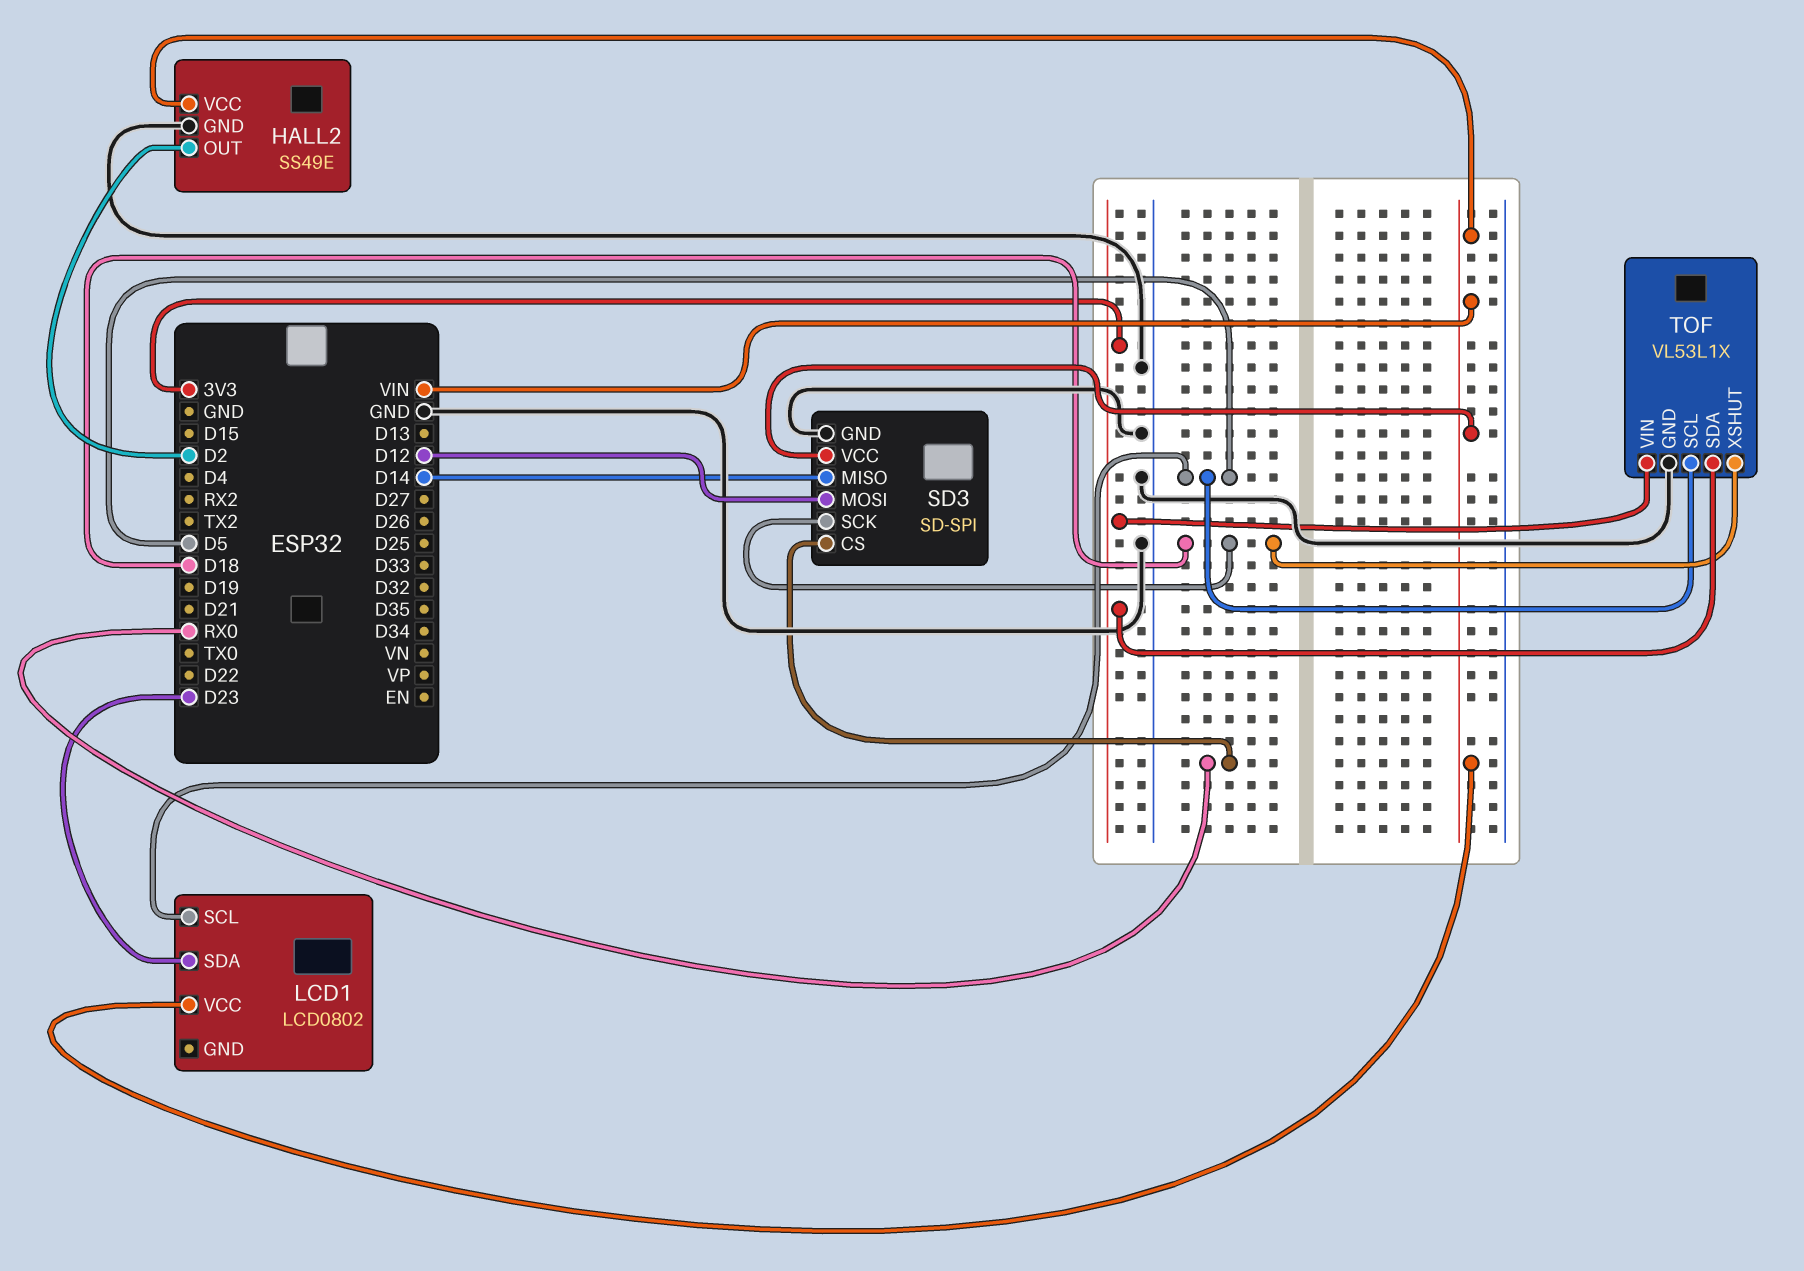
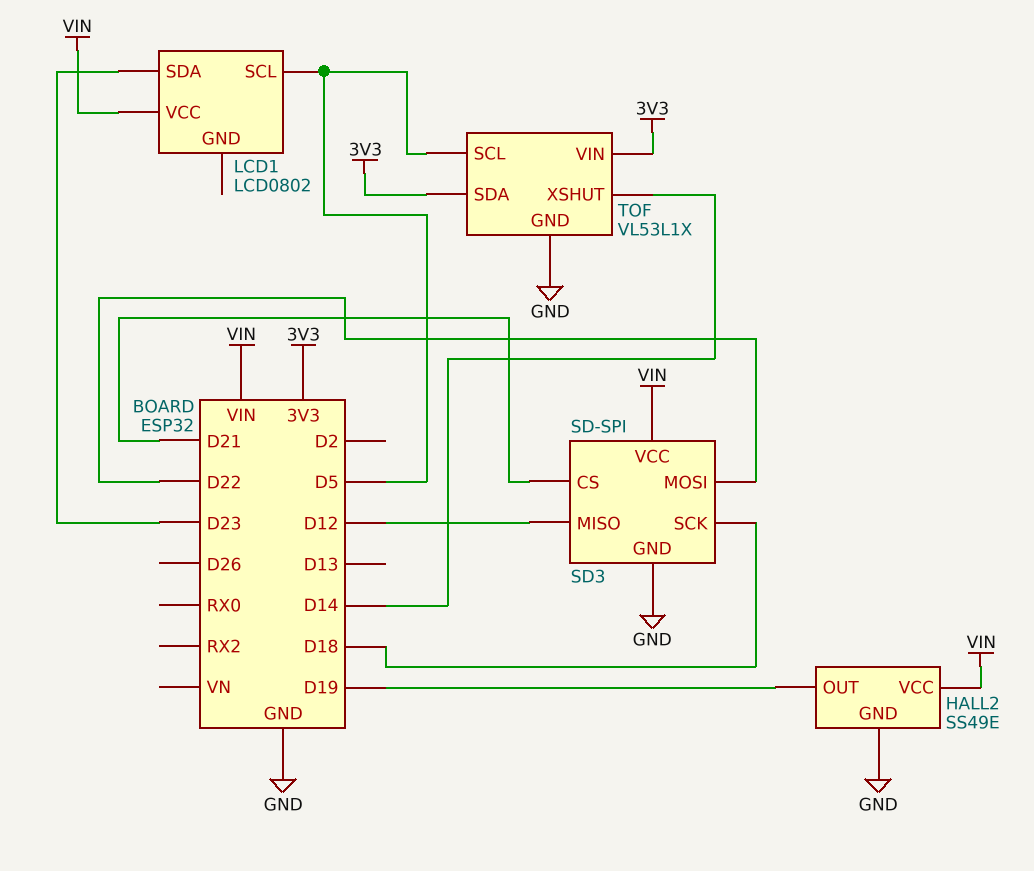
HALL2 pin OUT: D2 -> D19
SD3 pin CS: RX0 -> D21
SD3 pin MISO: D14 -> D12
SD3 pin MOSI: D12 -> D22
TOF pin XSHUT: D18 -> D14

